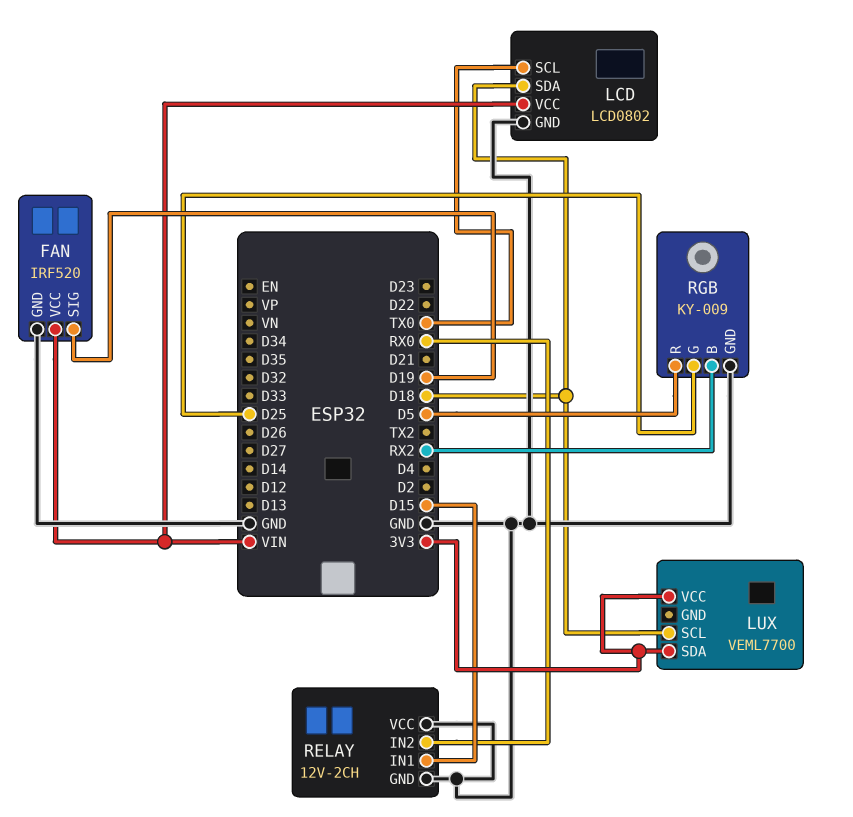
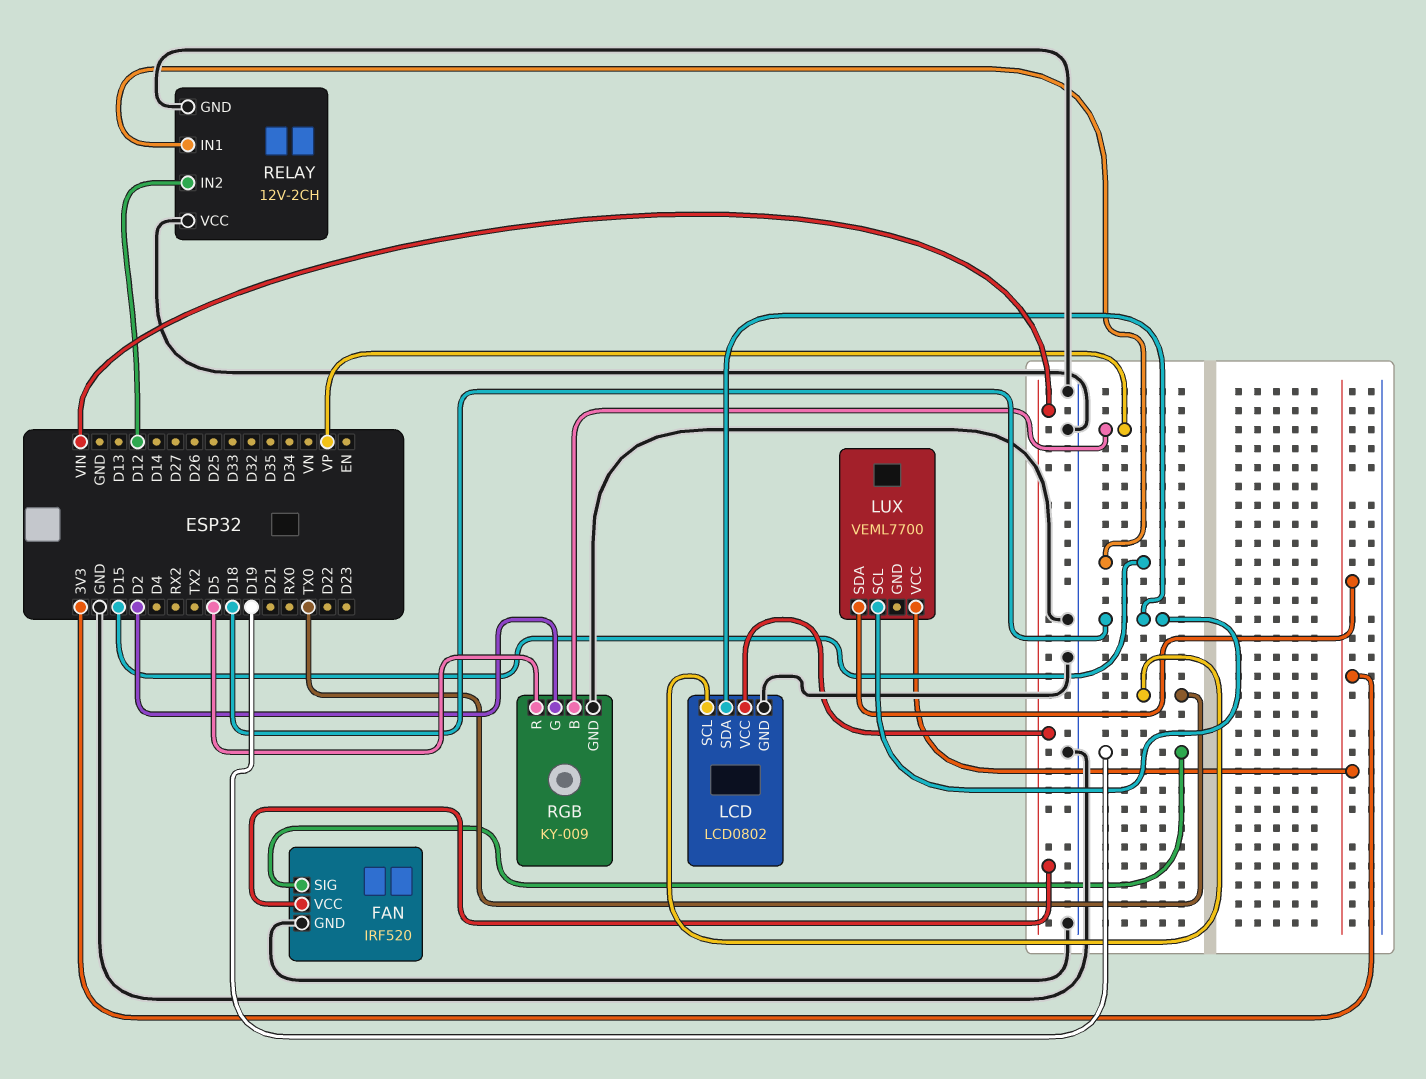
RELAY pin IN2: RX0 -> D12
RGB pin B: RX2 -> VP
RGB pin G: D25 -> D2

